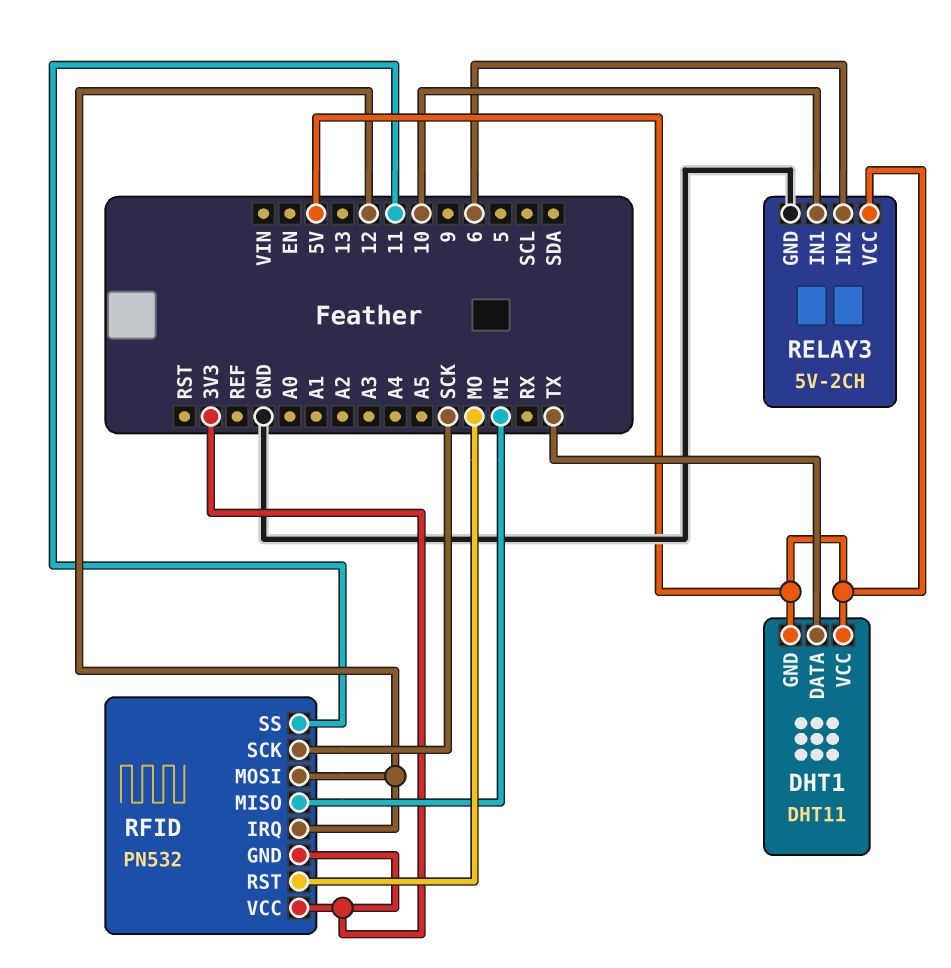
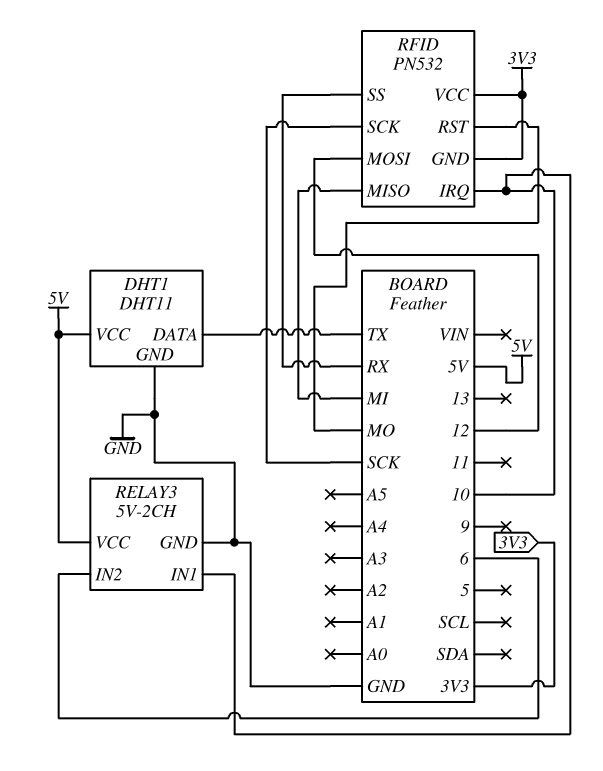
DHT1 pin GND: 5V -> GND
RFID pin IRQ: 12 -> 10
RFID pin SS: 11 -> RX

